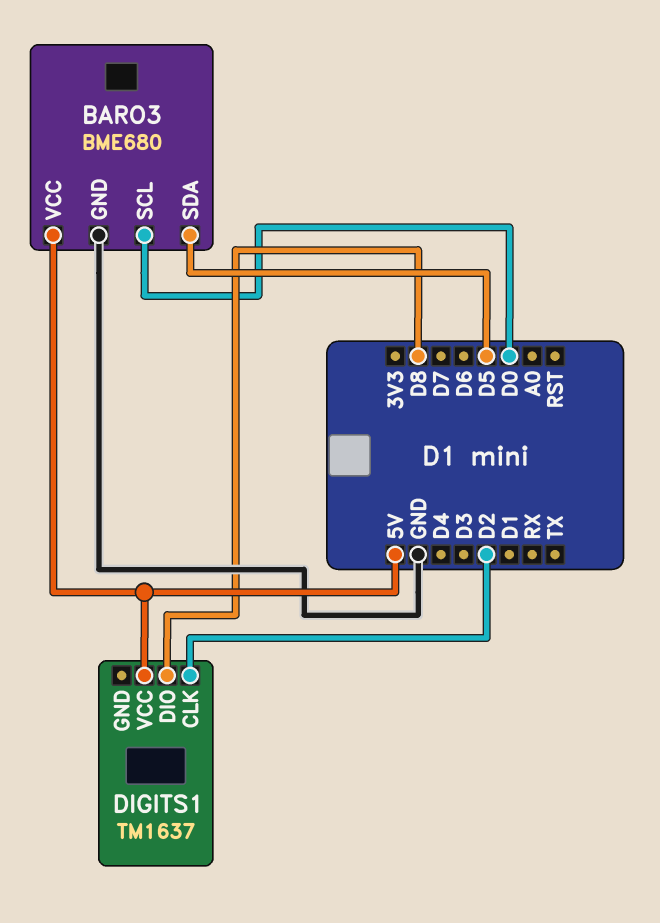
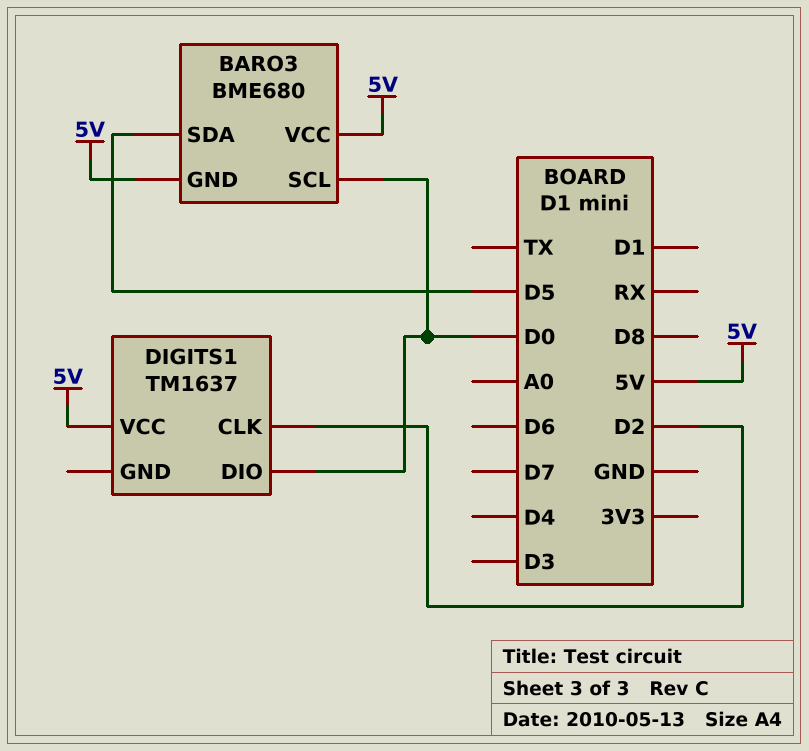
BARO3 pin GND: GND -> 5V
DIGITS1 pin DIO: D8 -> D0

